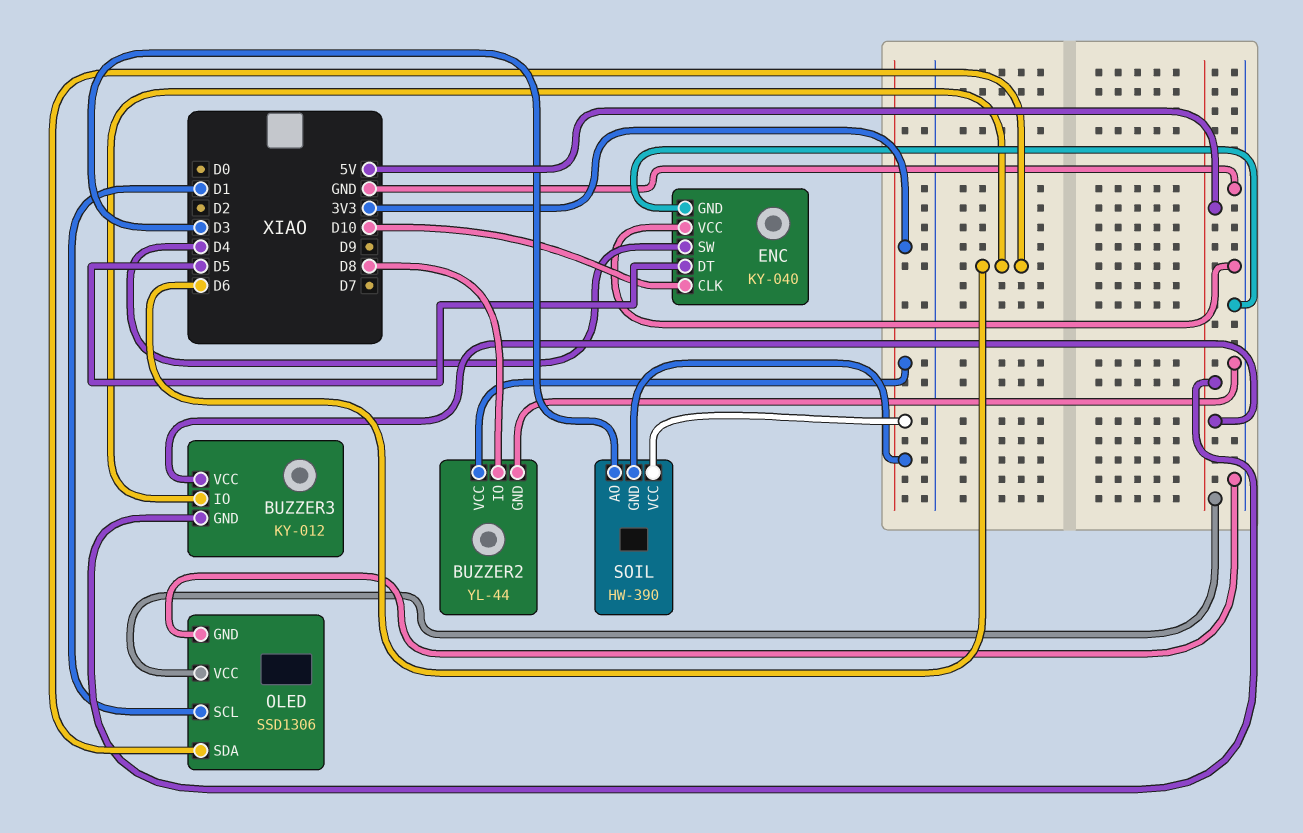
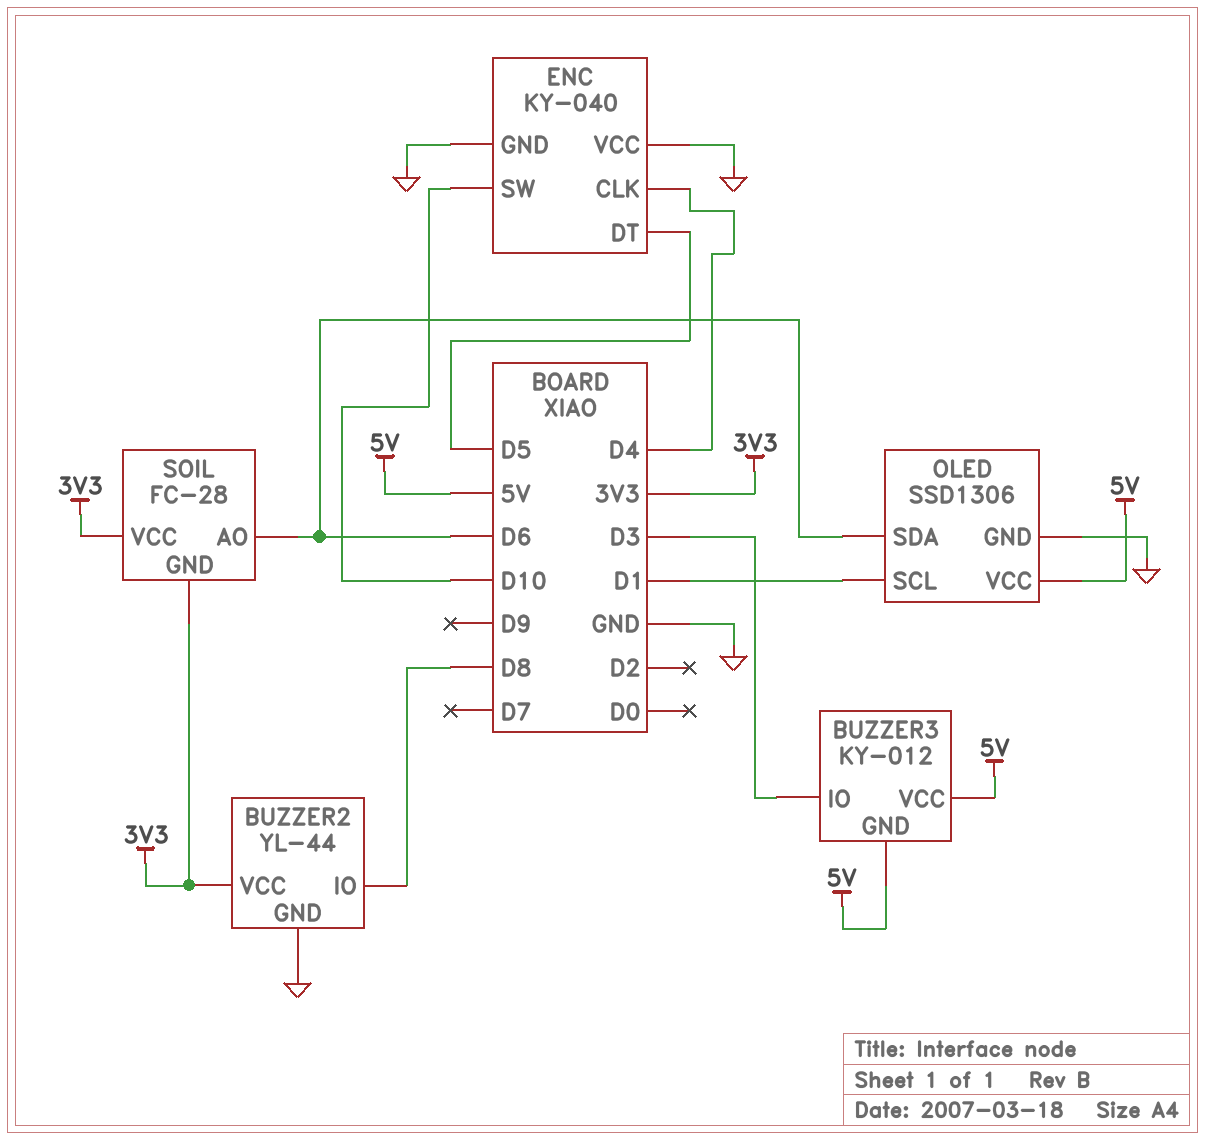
BUZZER3 pin IO: D6 -> D3
ENC pin CLK: D10 -> D4
ENC pin SW: D4 -> D10
SOIL: HW-390 -> FC-28
SOIL pin AO: D3 -> D6

